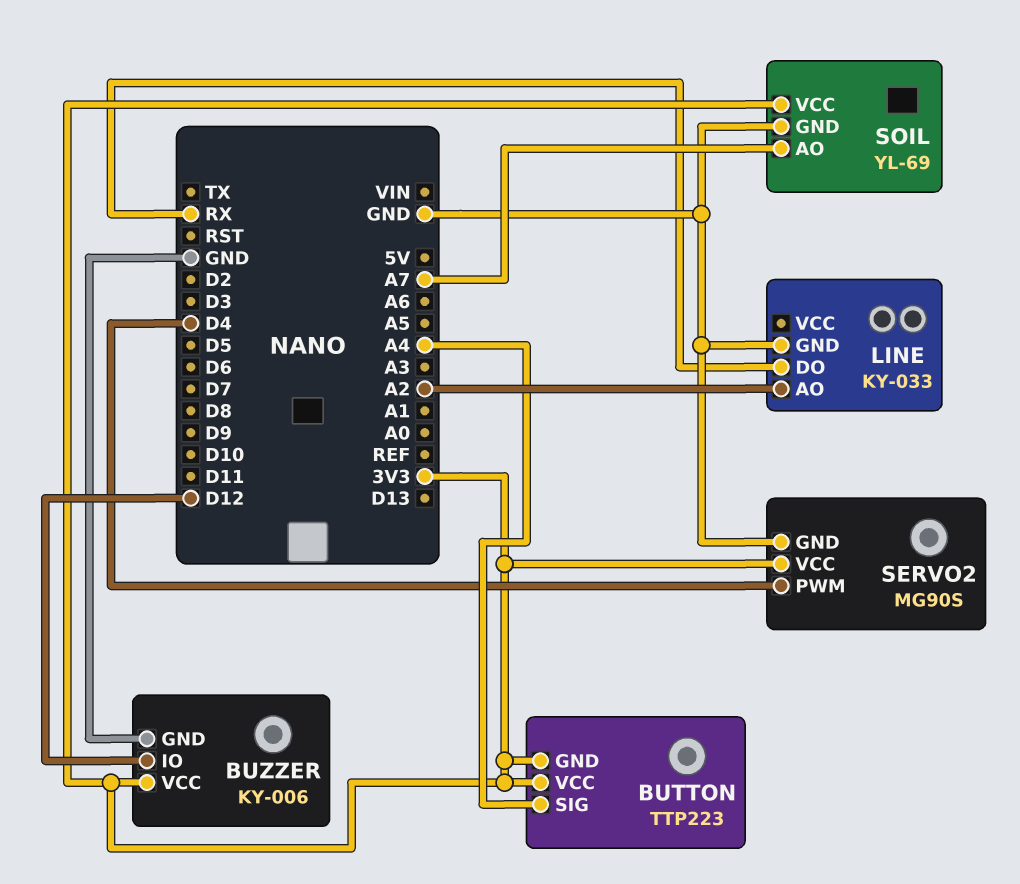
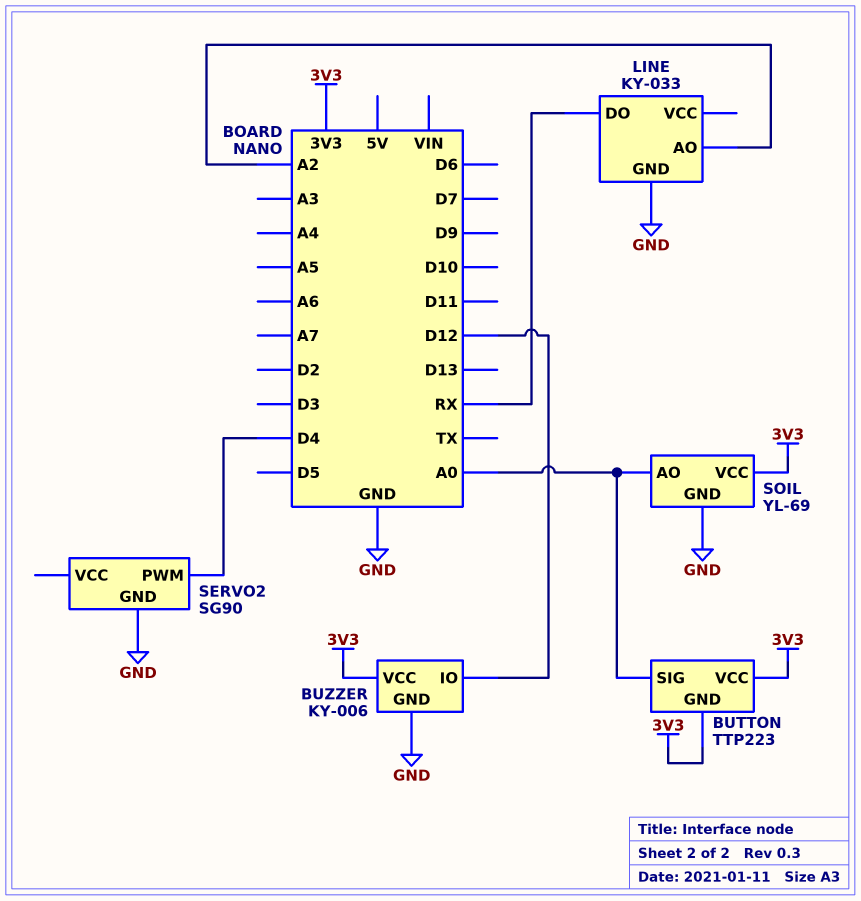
BUTTON pin SIG: A4 -> A0
SERVO2: MG90S -> SG90
SERVO2 pin VCC: 3V3 -> none
SOIL pin AO: A7 -> A0

